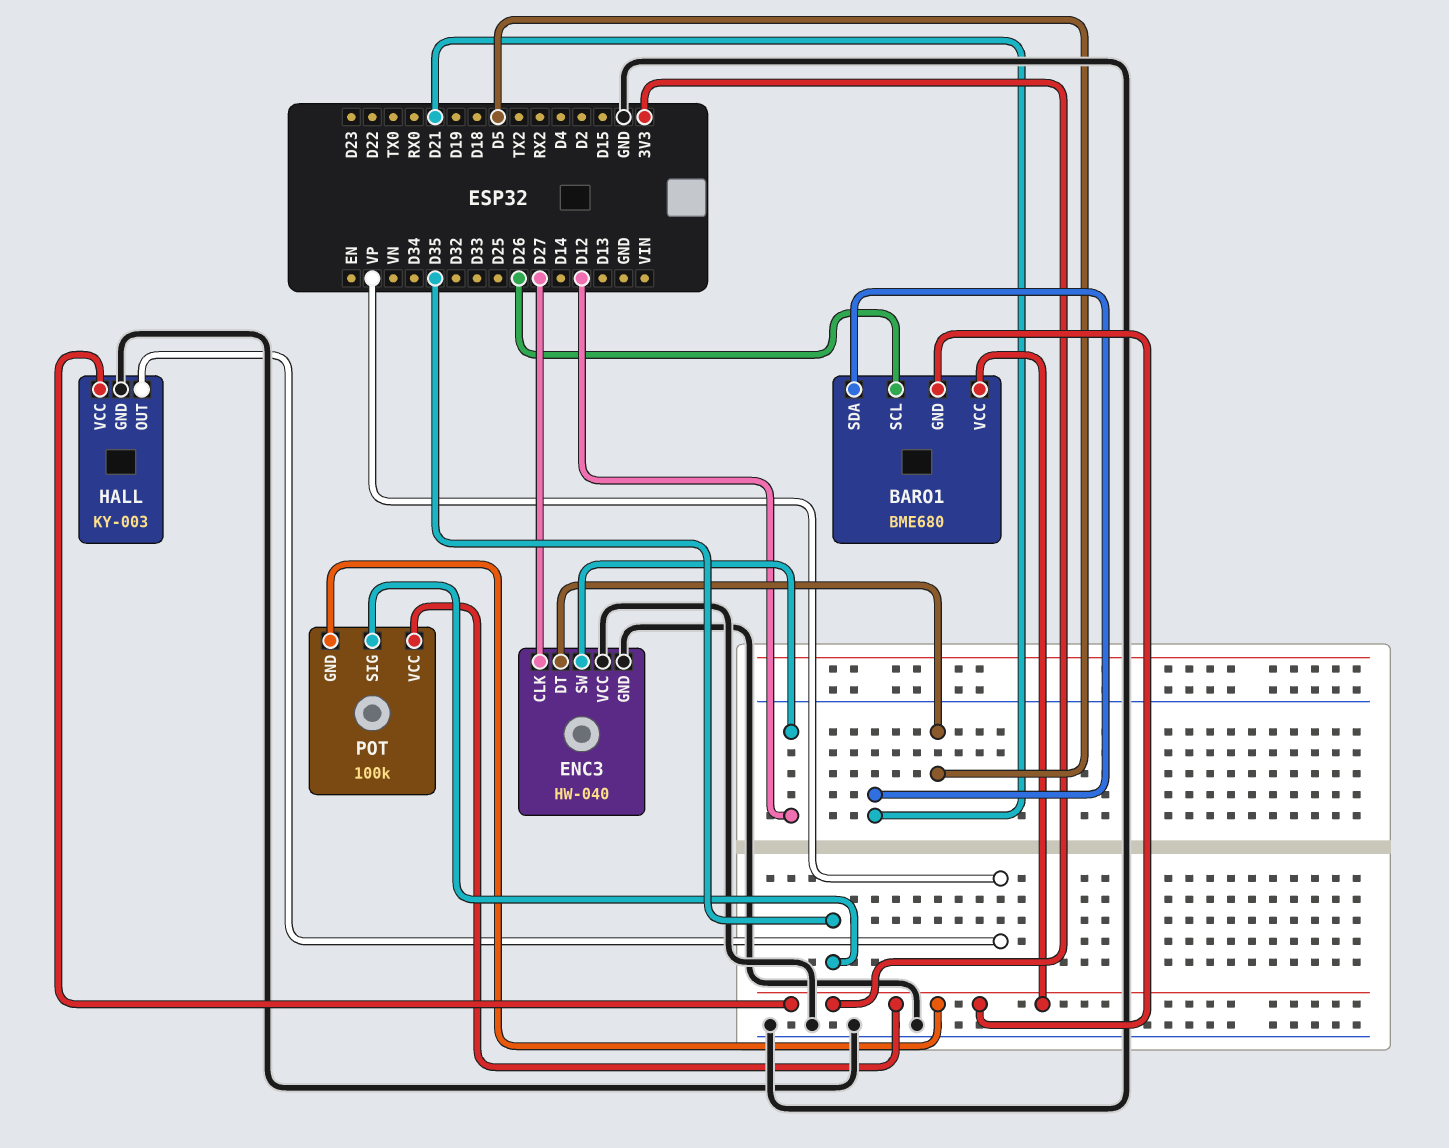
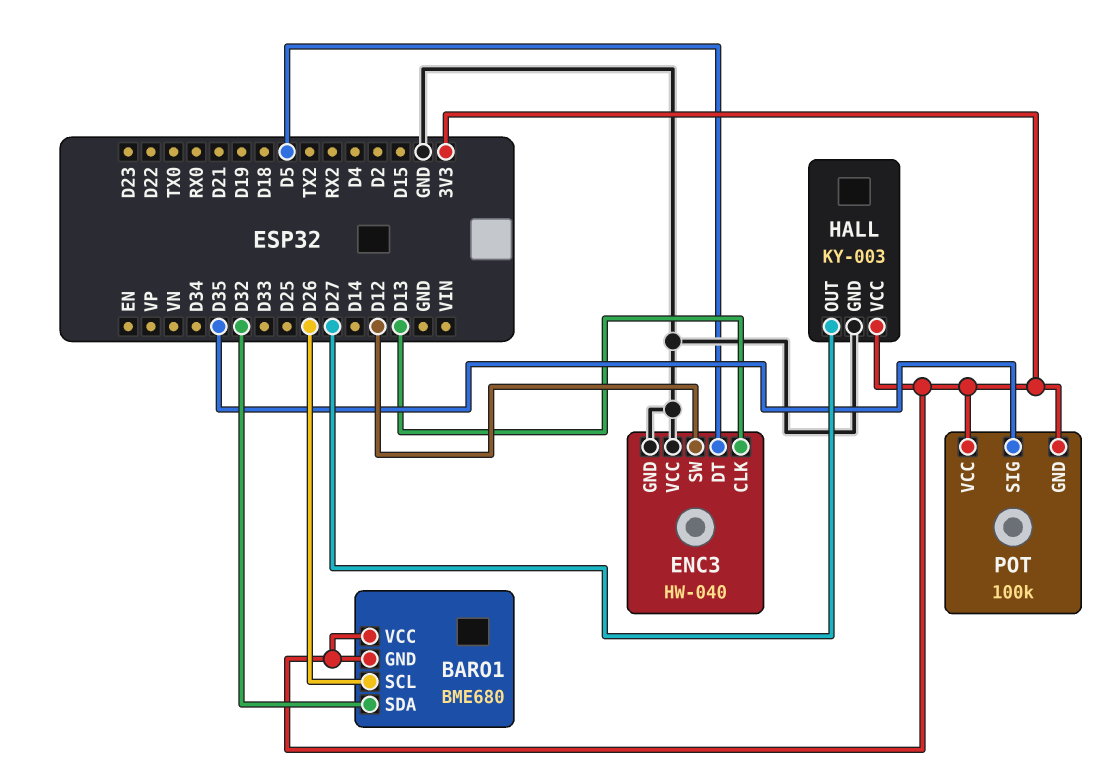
BARO1 pin SDA: D21 -> D32
ENC3 pin CLK: D27 -> D13
HALL pin OUT: VP -> D27

